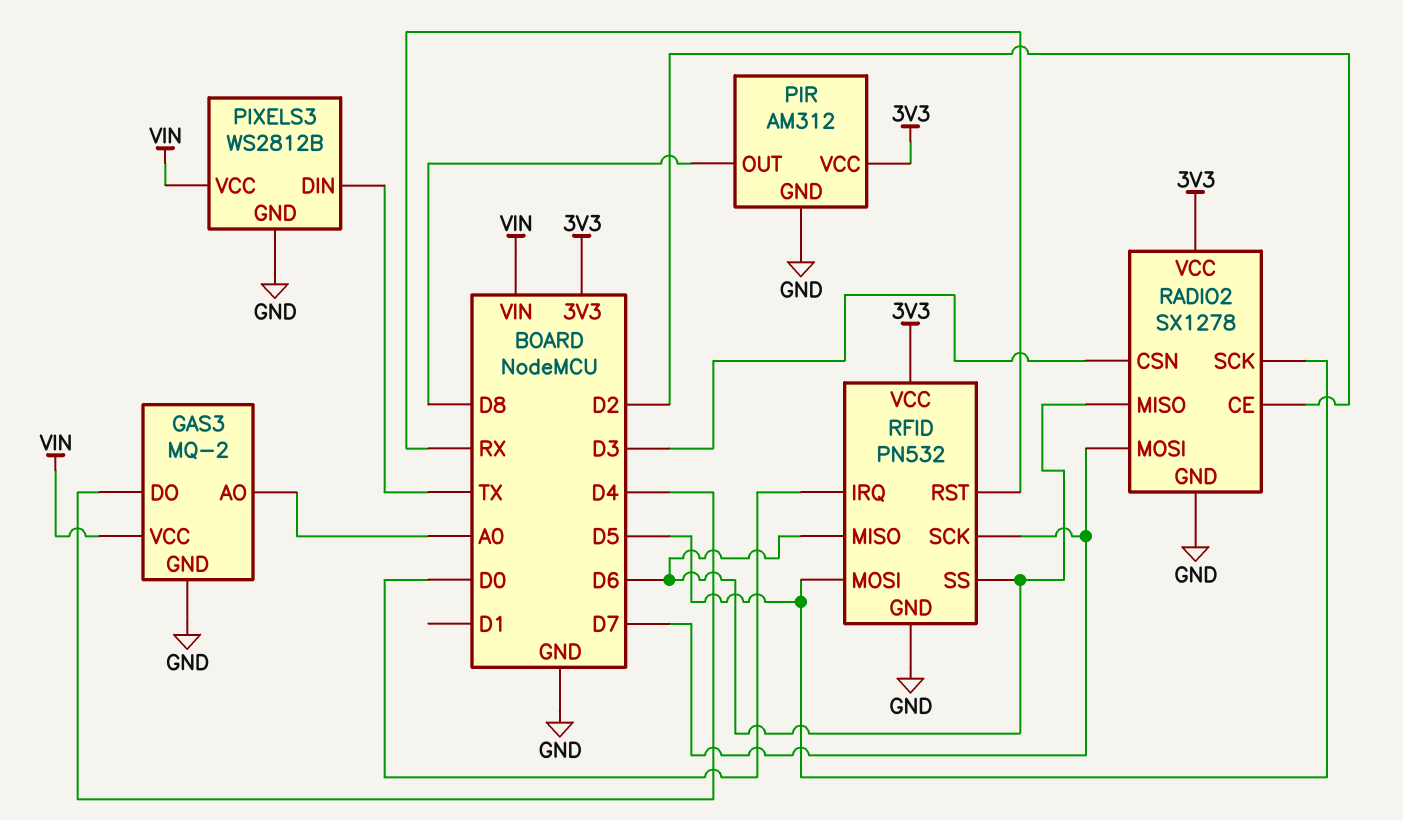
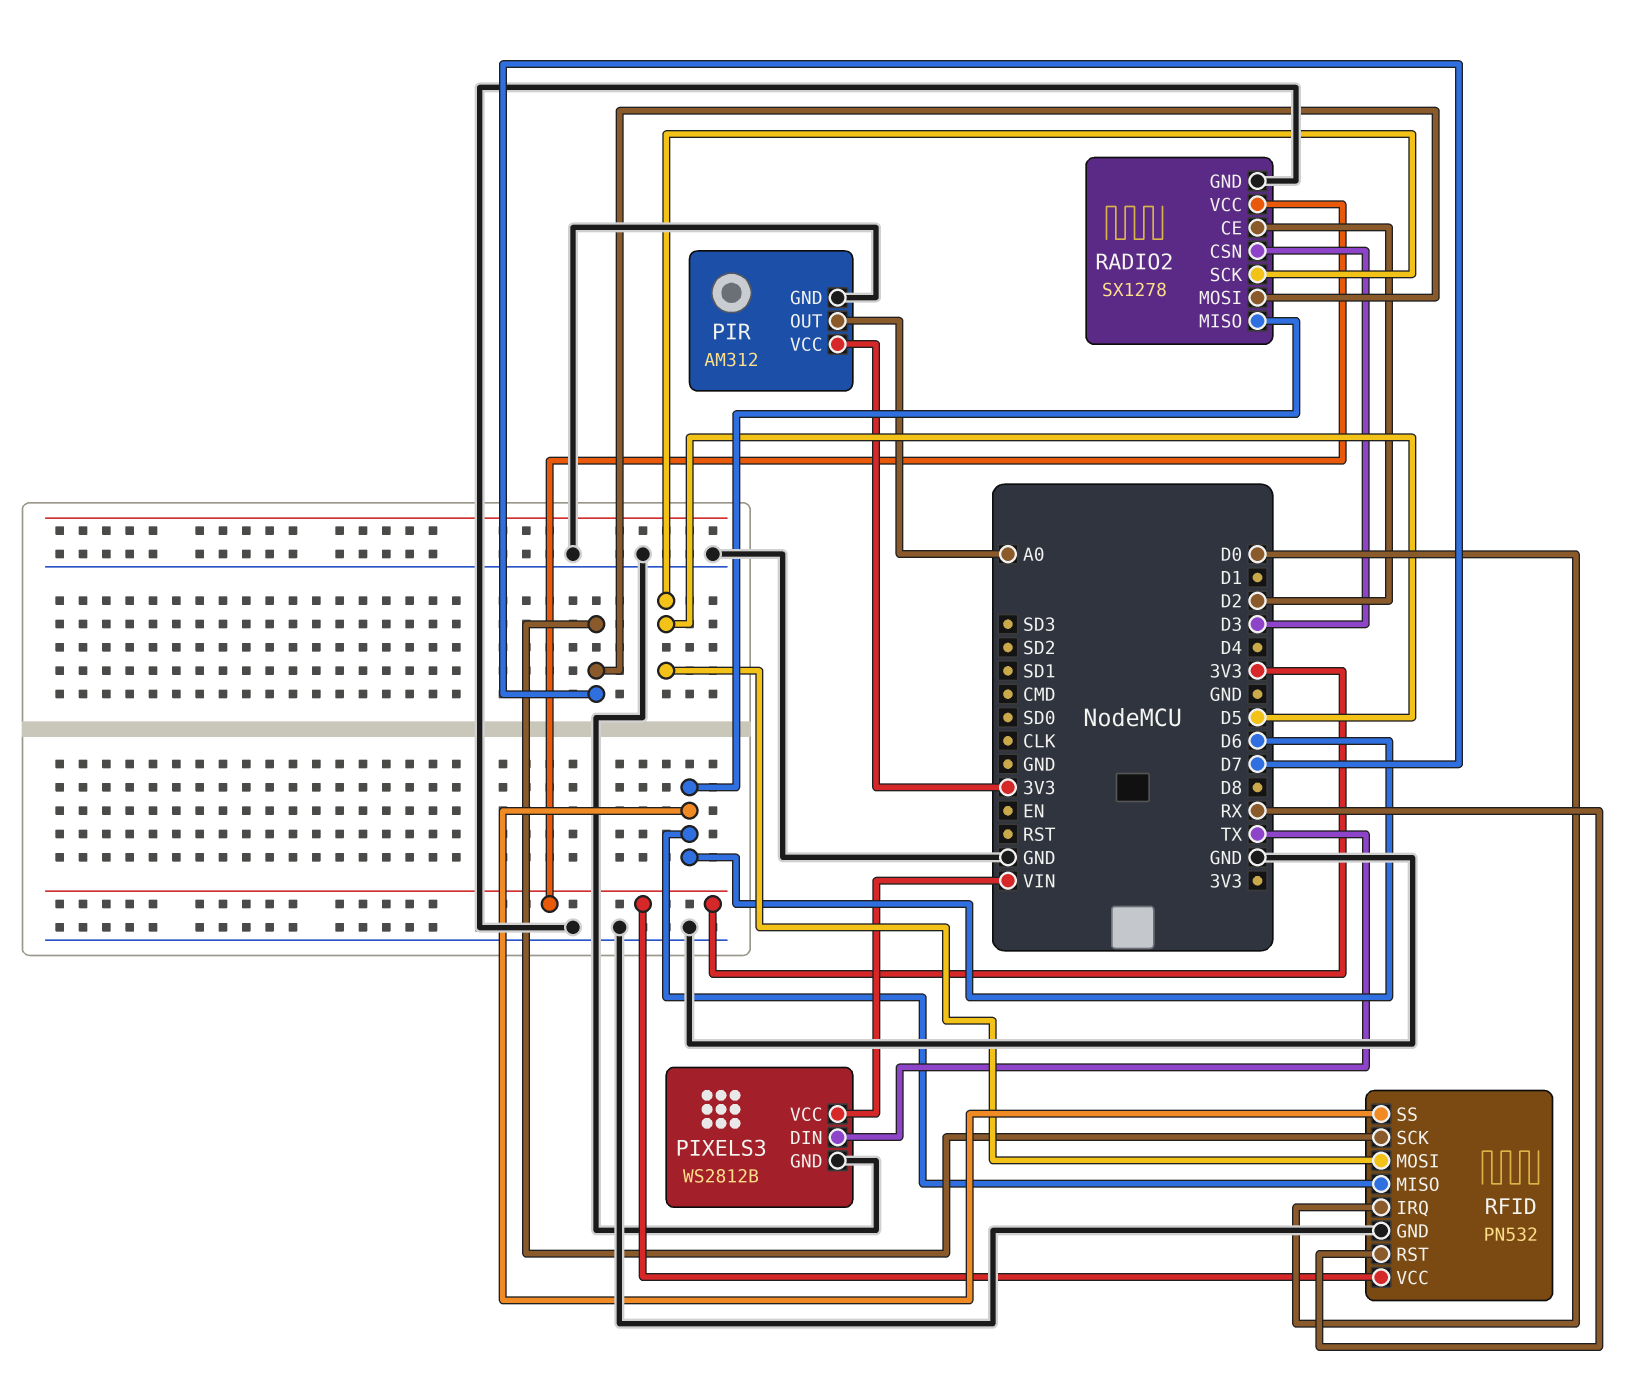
GAS3: MQ-2 -> none
GAS3 pin AO: A0 -> none
GAS3 pin DO: D4 -> none
GAS3 pin GND: GND -> none
GAS3 pin VCC: VIN -> none
PIR pin OUT: D8 -> A0

